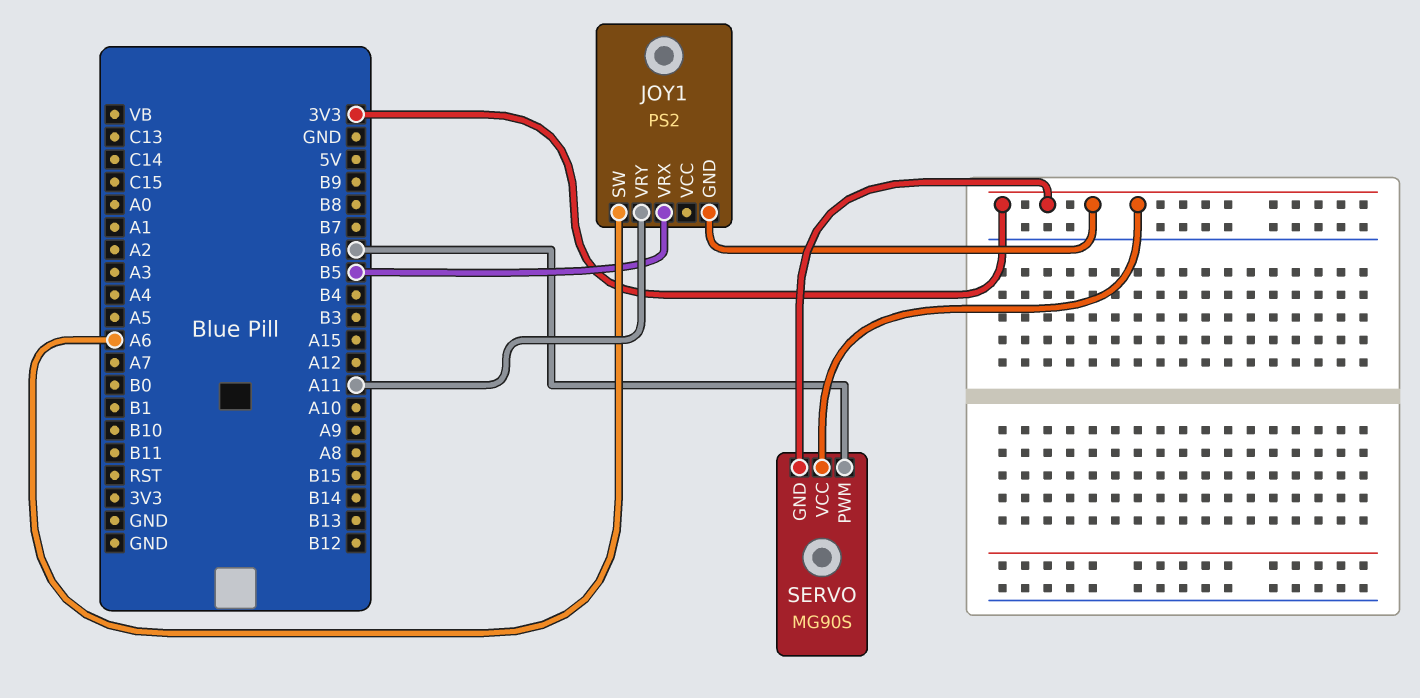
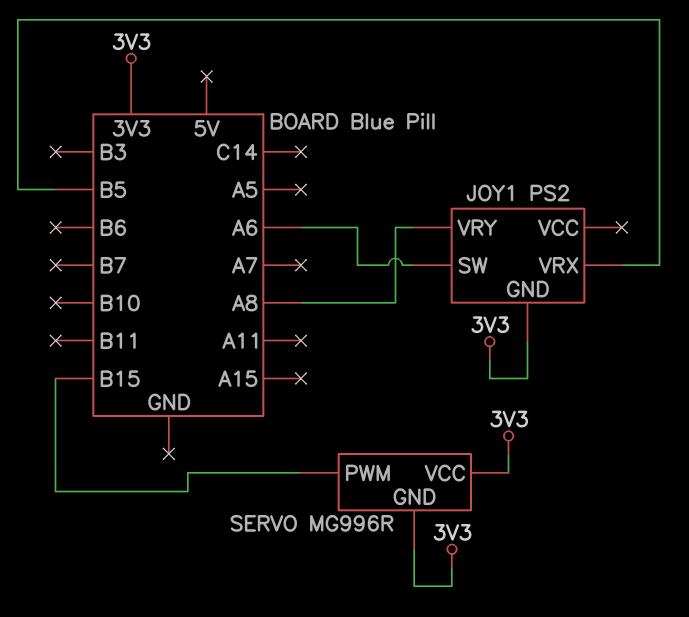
JOY1 pin VRY: A11 -> A8
SERVO: MG90S -> MG996R
SERVO pin PWM: B6 -> B15

